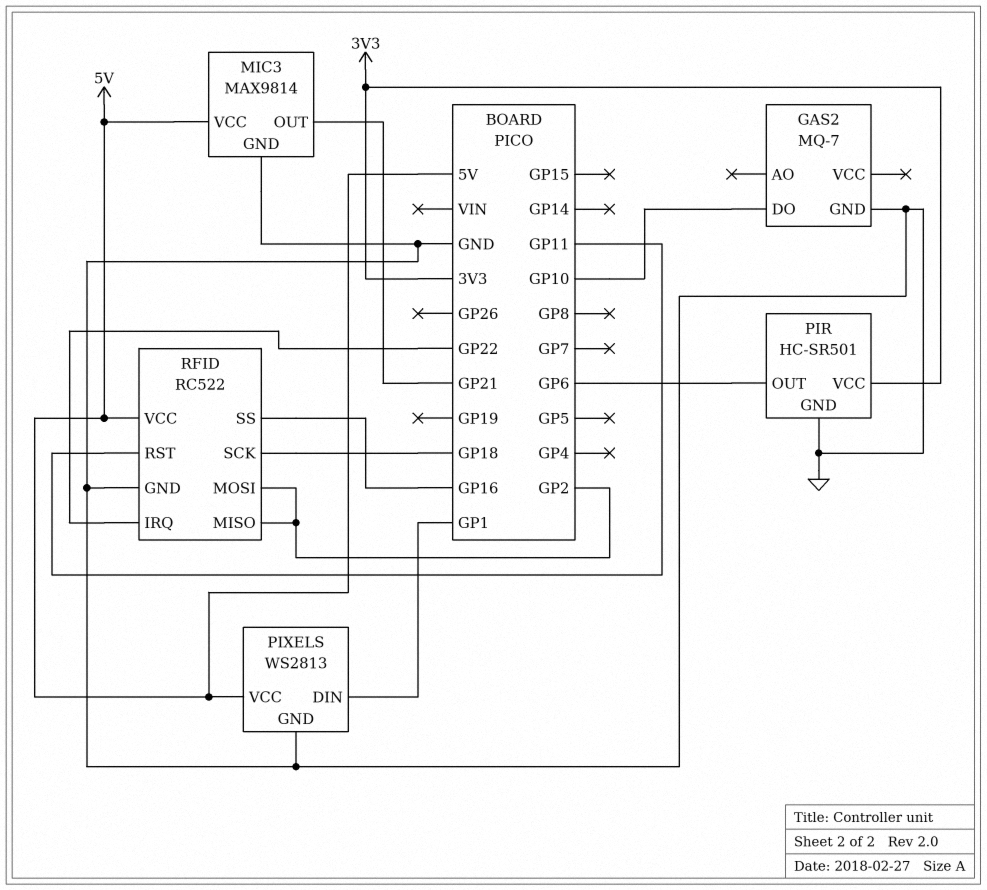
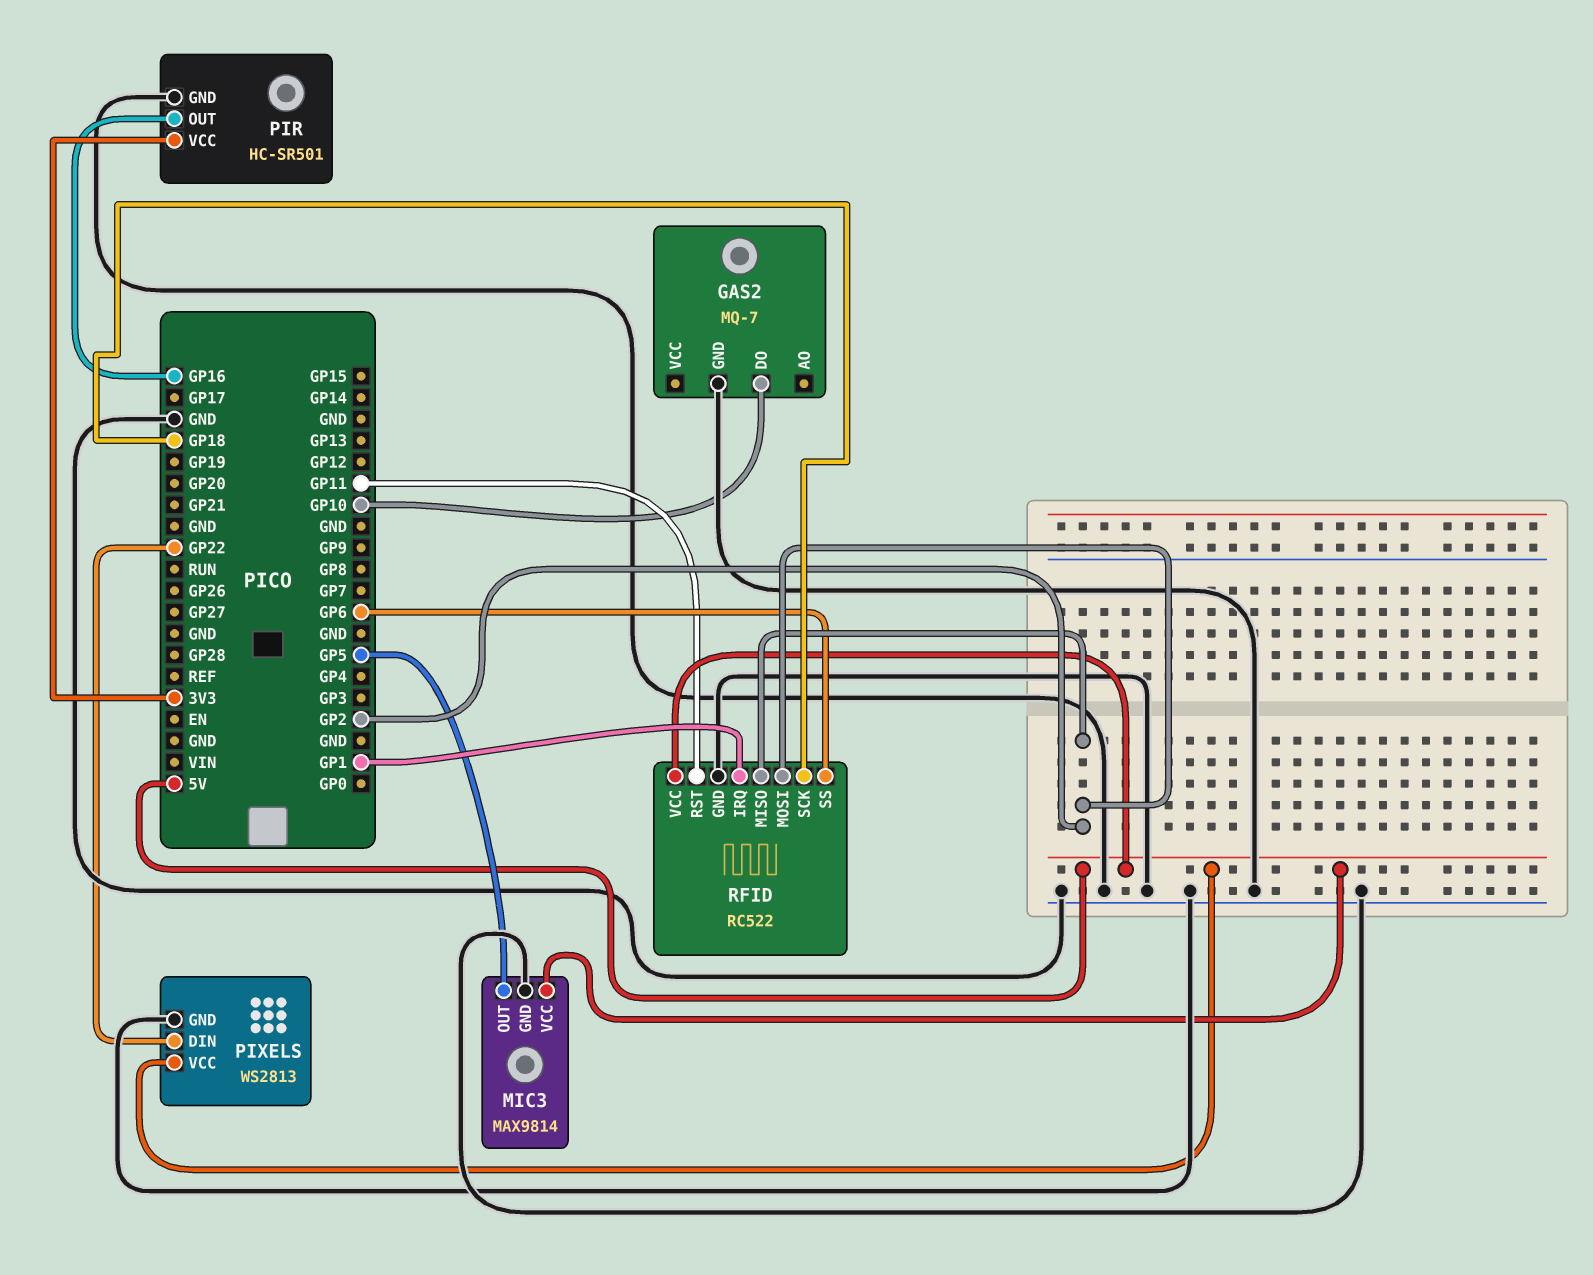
MIC3 pin OUT: GP21 -> GP5
PIR pin OUT: GP6 -> GP16
PIXELS pin DIN: GP1 -> GP22
RFID pin IRQ: GP22 -> GP1
RFID pin SS: GP16 -> GP6

